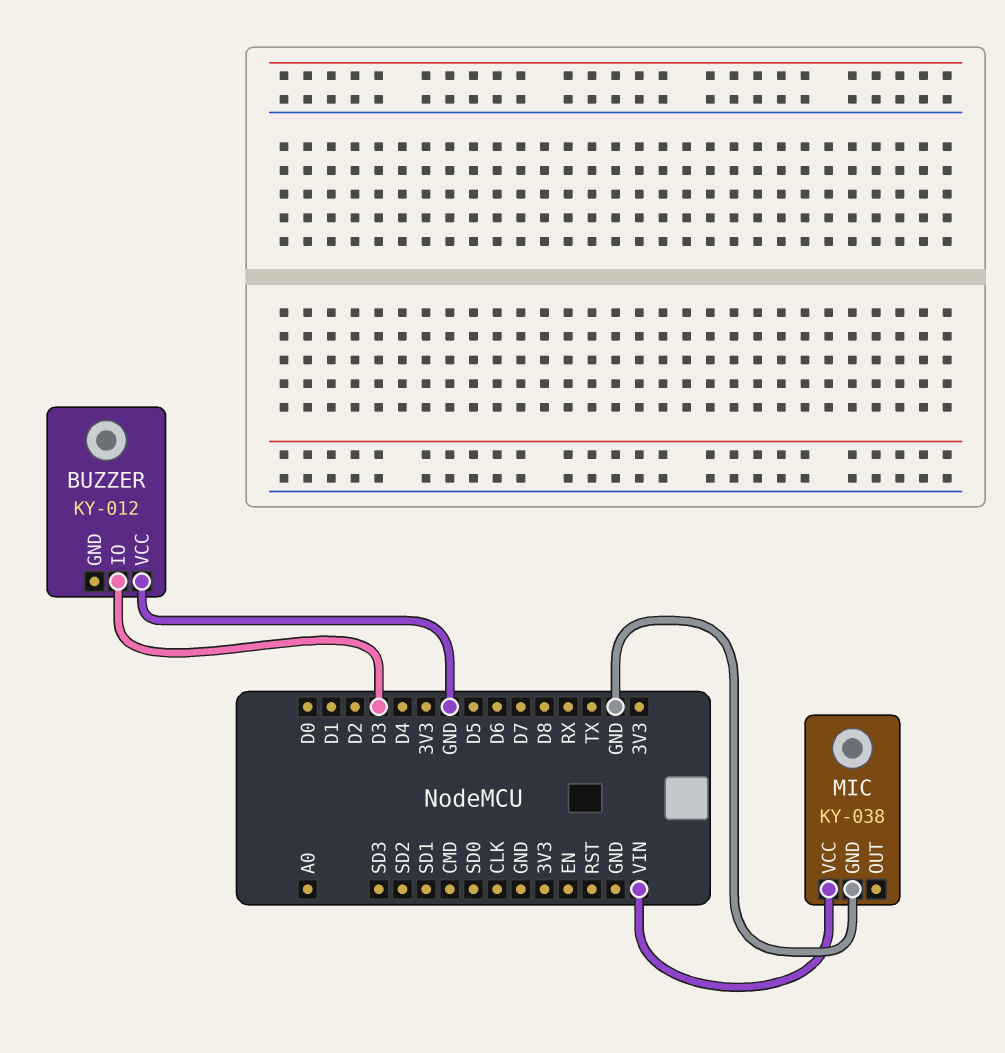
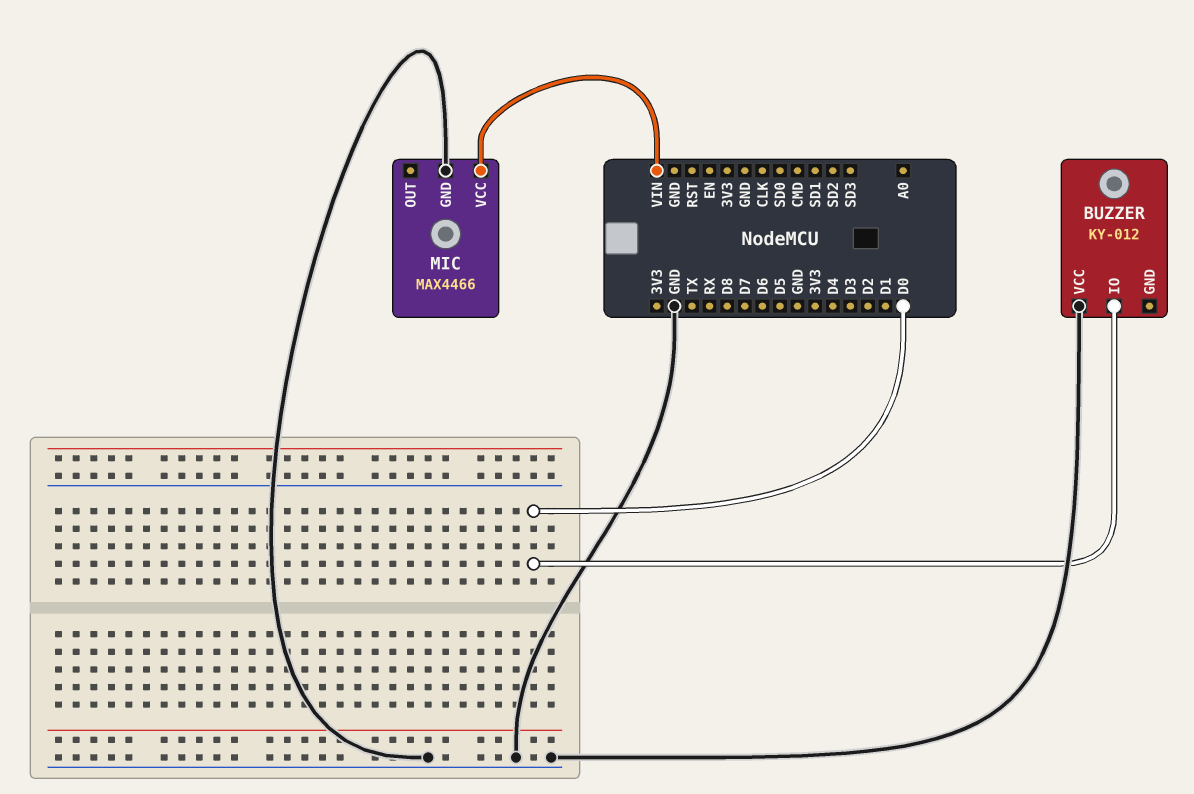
BUZZER pin IO: D3 -> D0
MIC: KY-038 -> MAX4466

